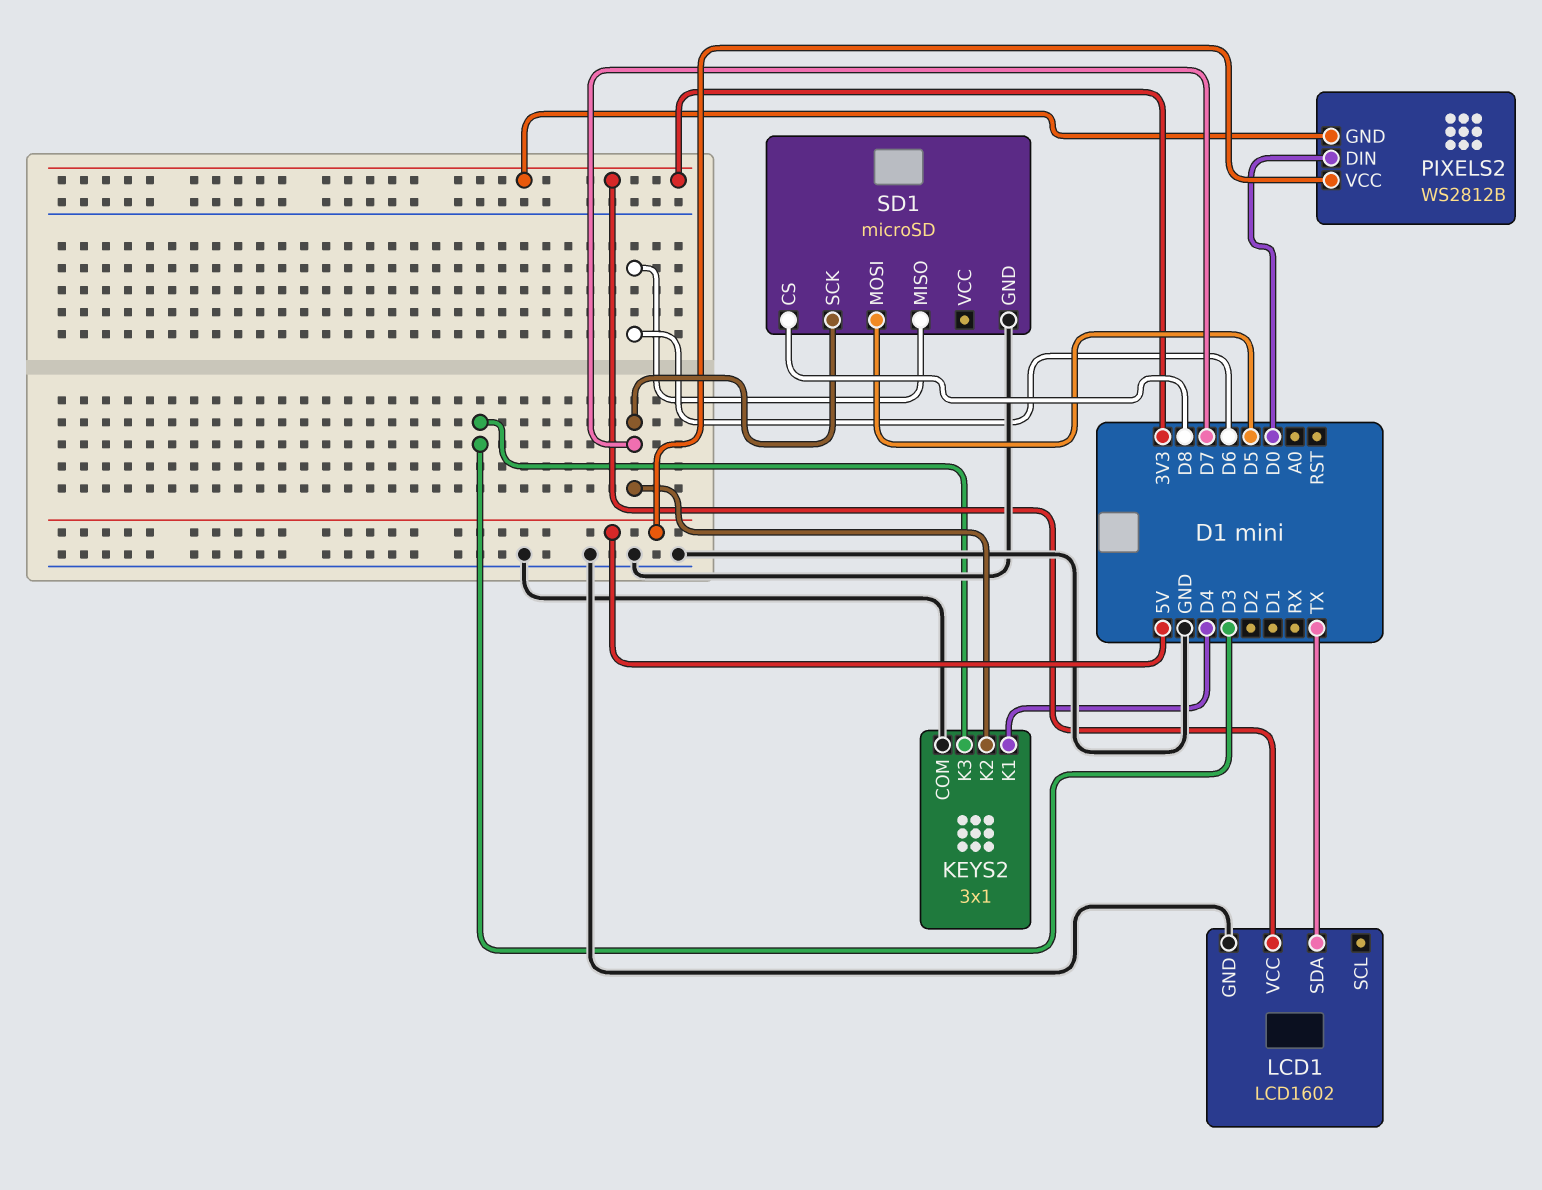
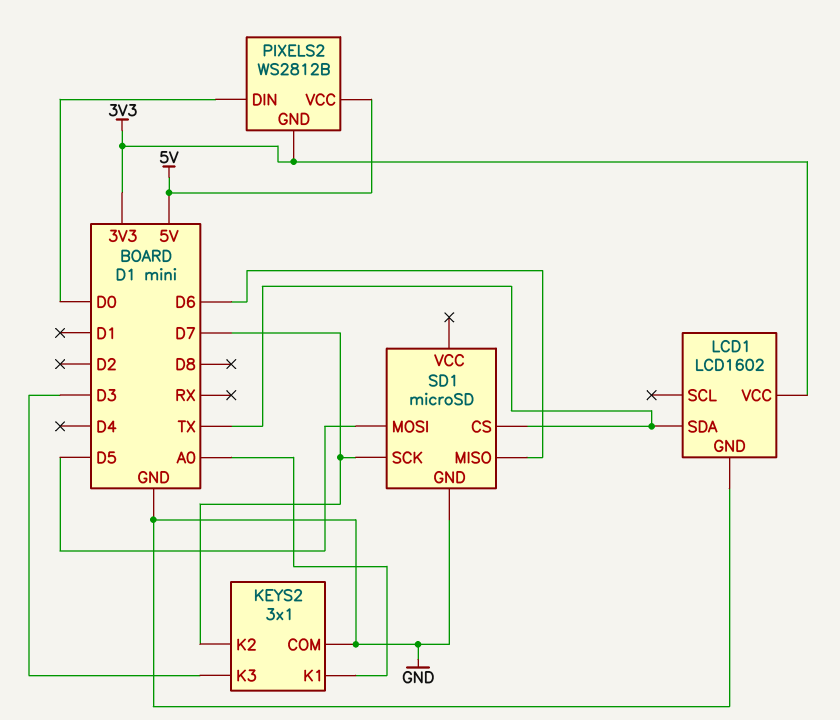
KEYS2 pin K1: D4 -> A0
SD1 pin CS: D8 -> TX

